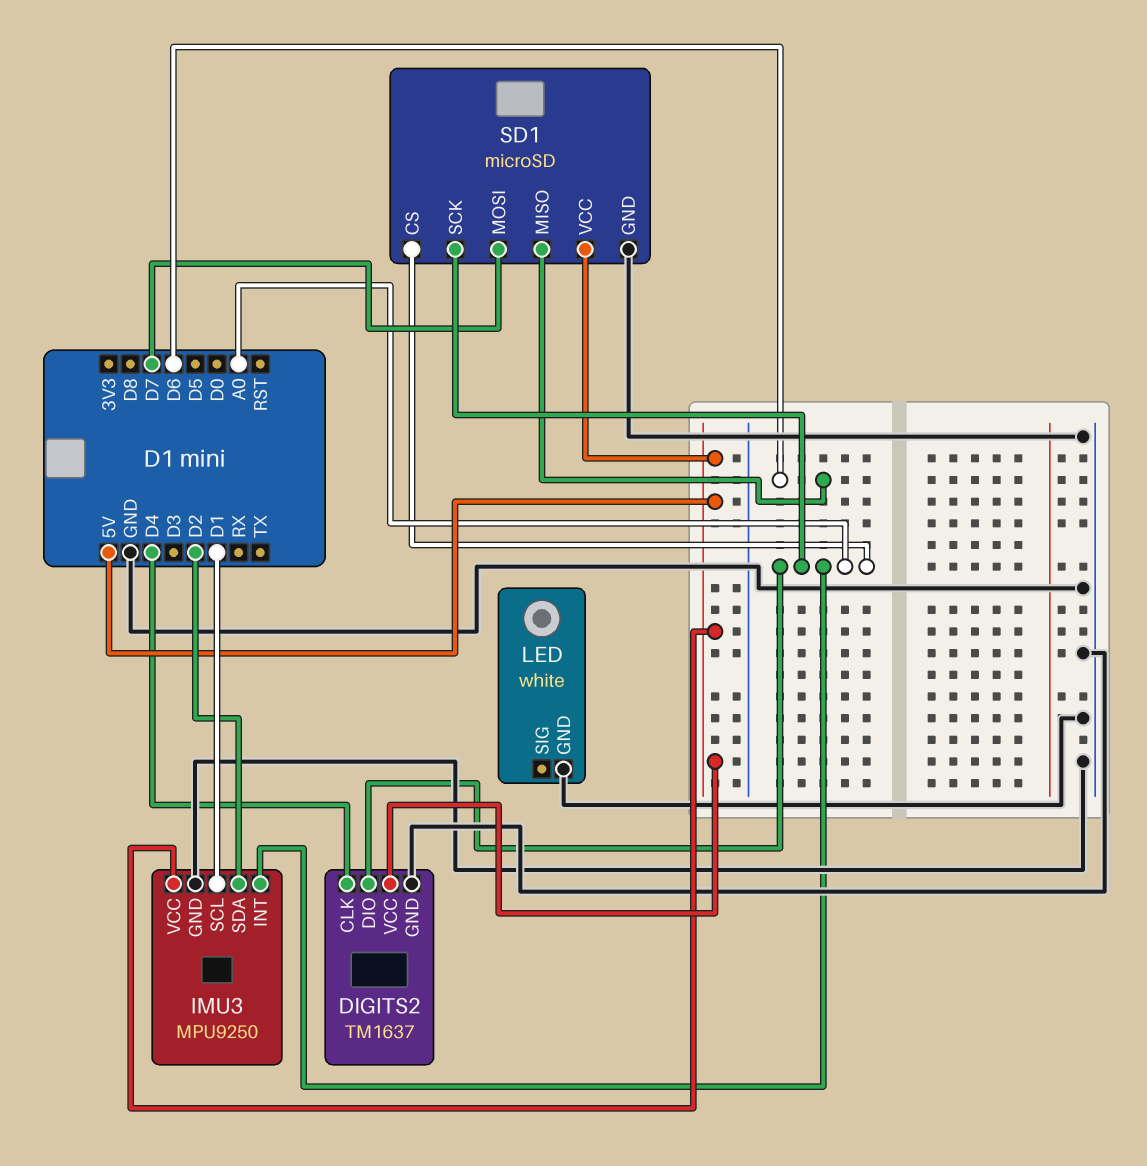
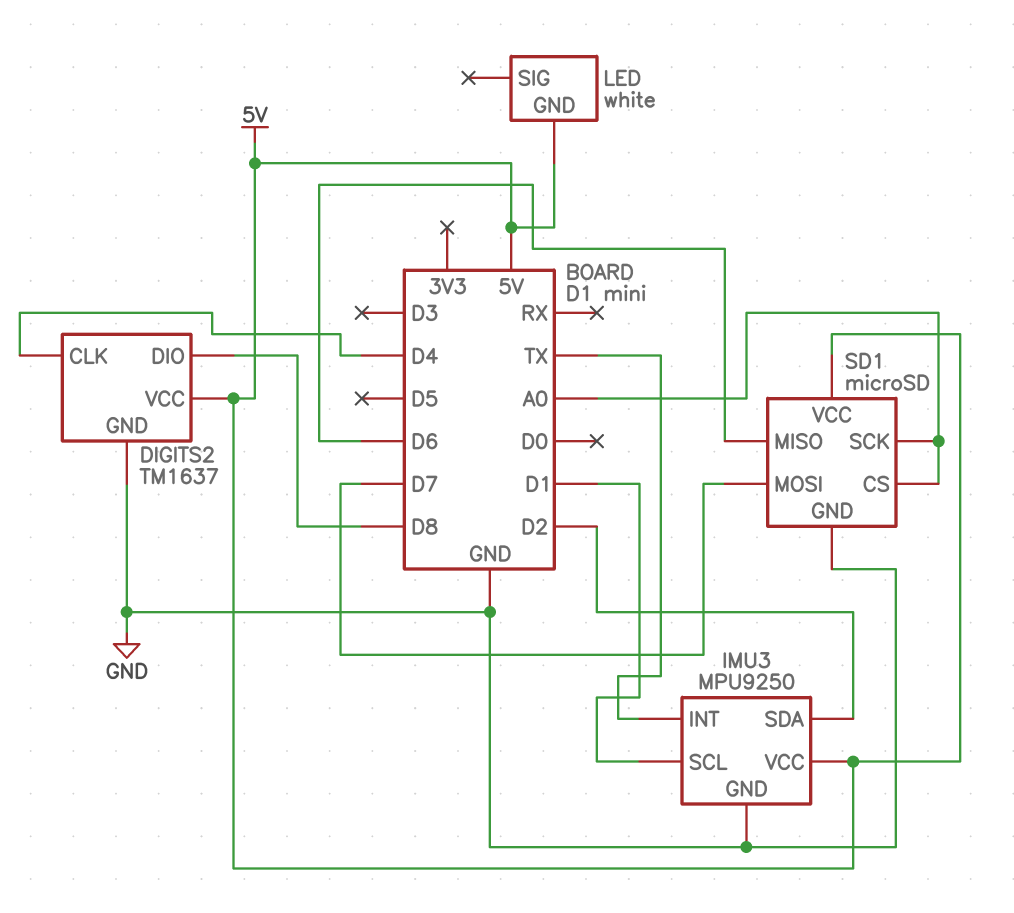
DIGITS2 pin DIO: A0 -> D8
IMU3 pin INT: A0 -> TX
LED pin GND: GND -> 5V

